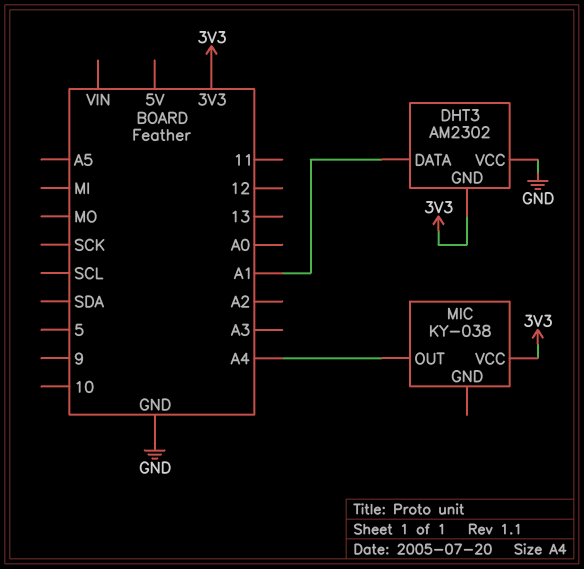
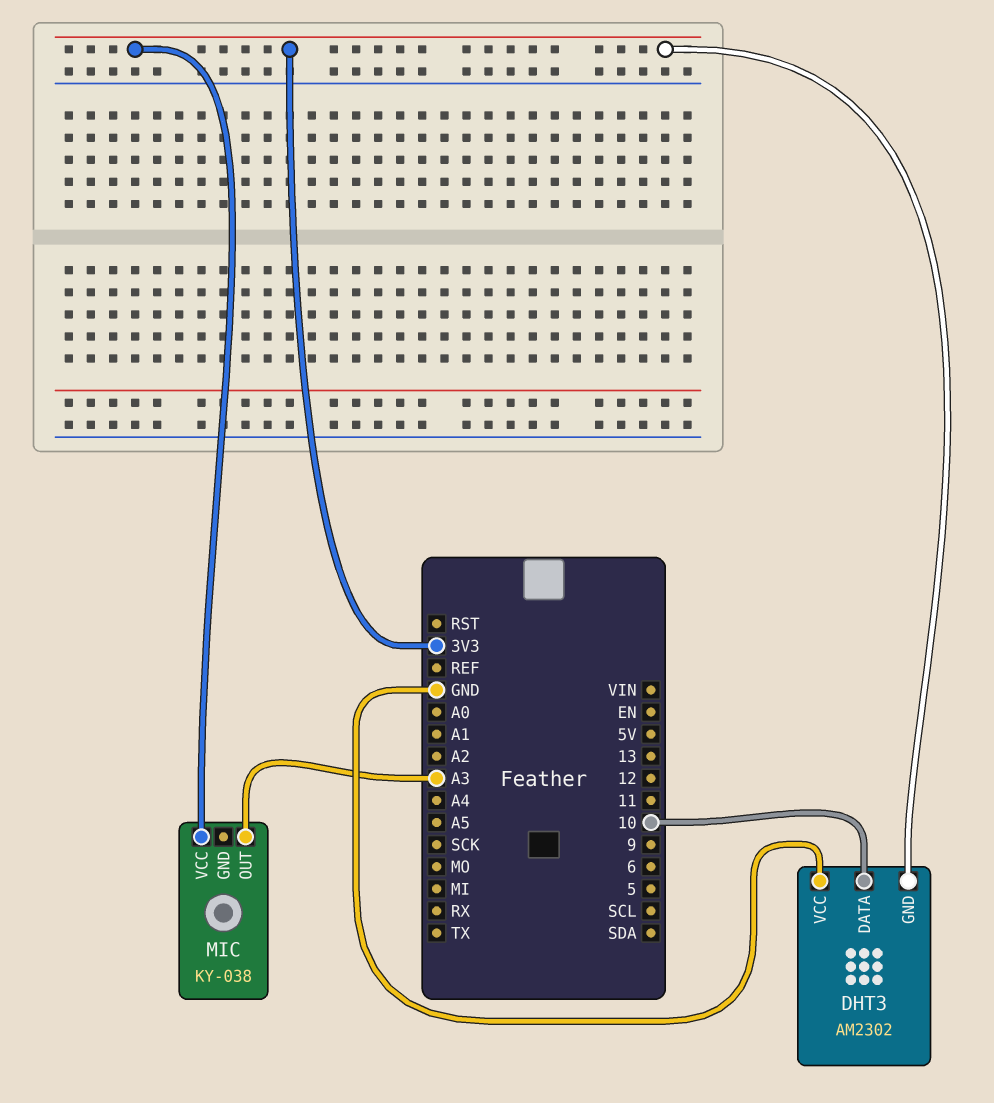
DHT3 pin DATA: A1 -> 10
MIC pin OUT: A4 -> A3

